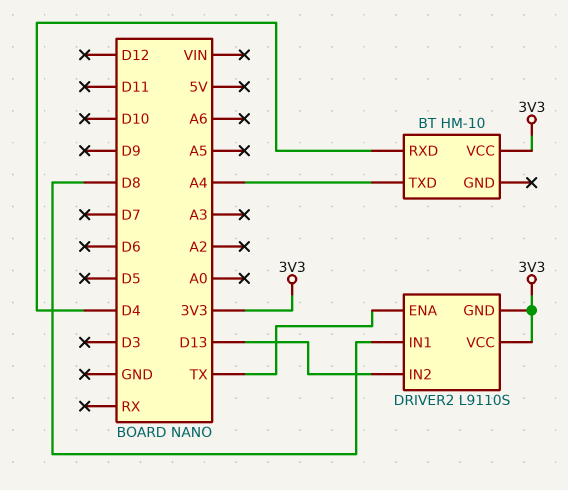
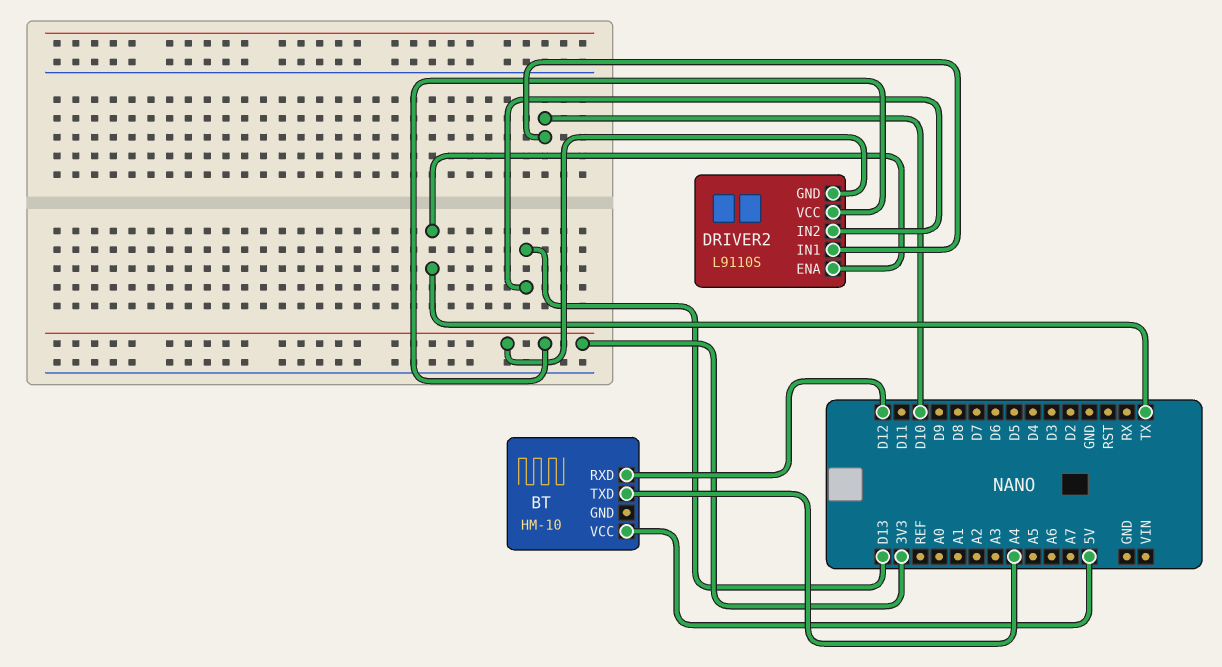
BT pin RXD: D4 -> D12
BT pin VCC: 3V3 -> 5V
DRIVER2 pin IN1: D8 -> D10

